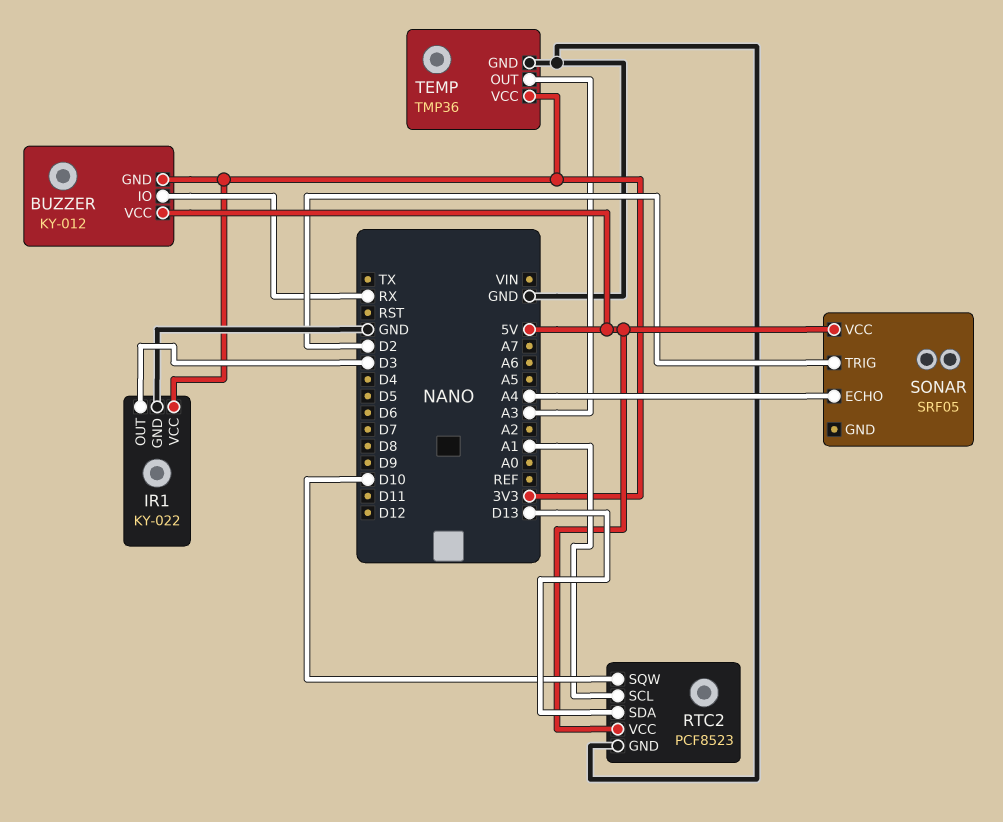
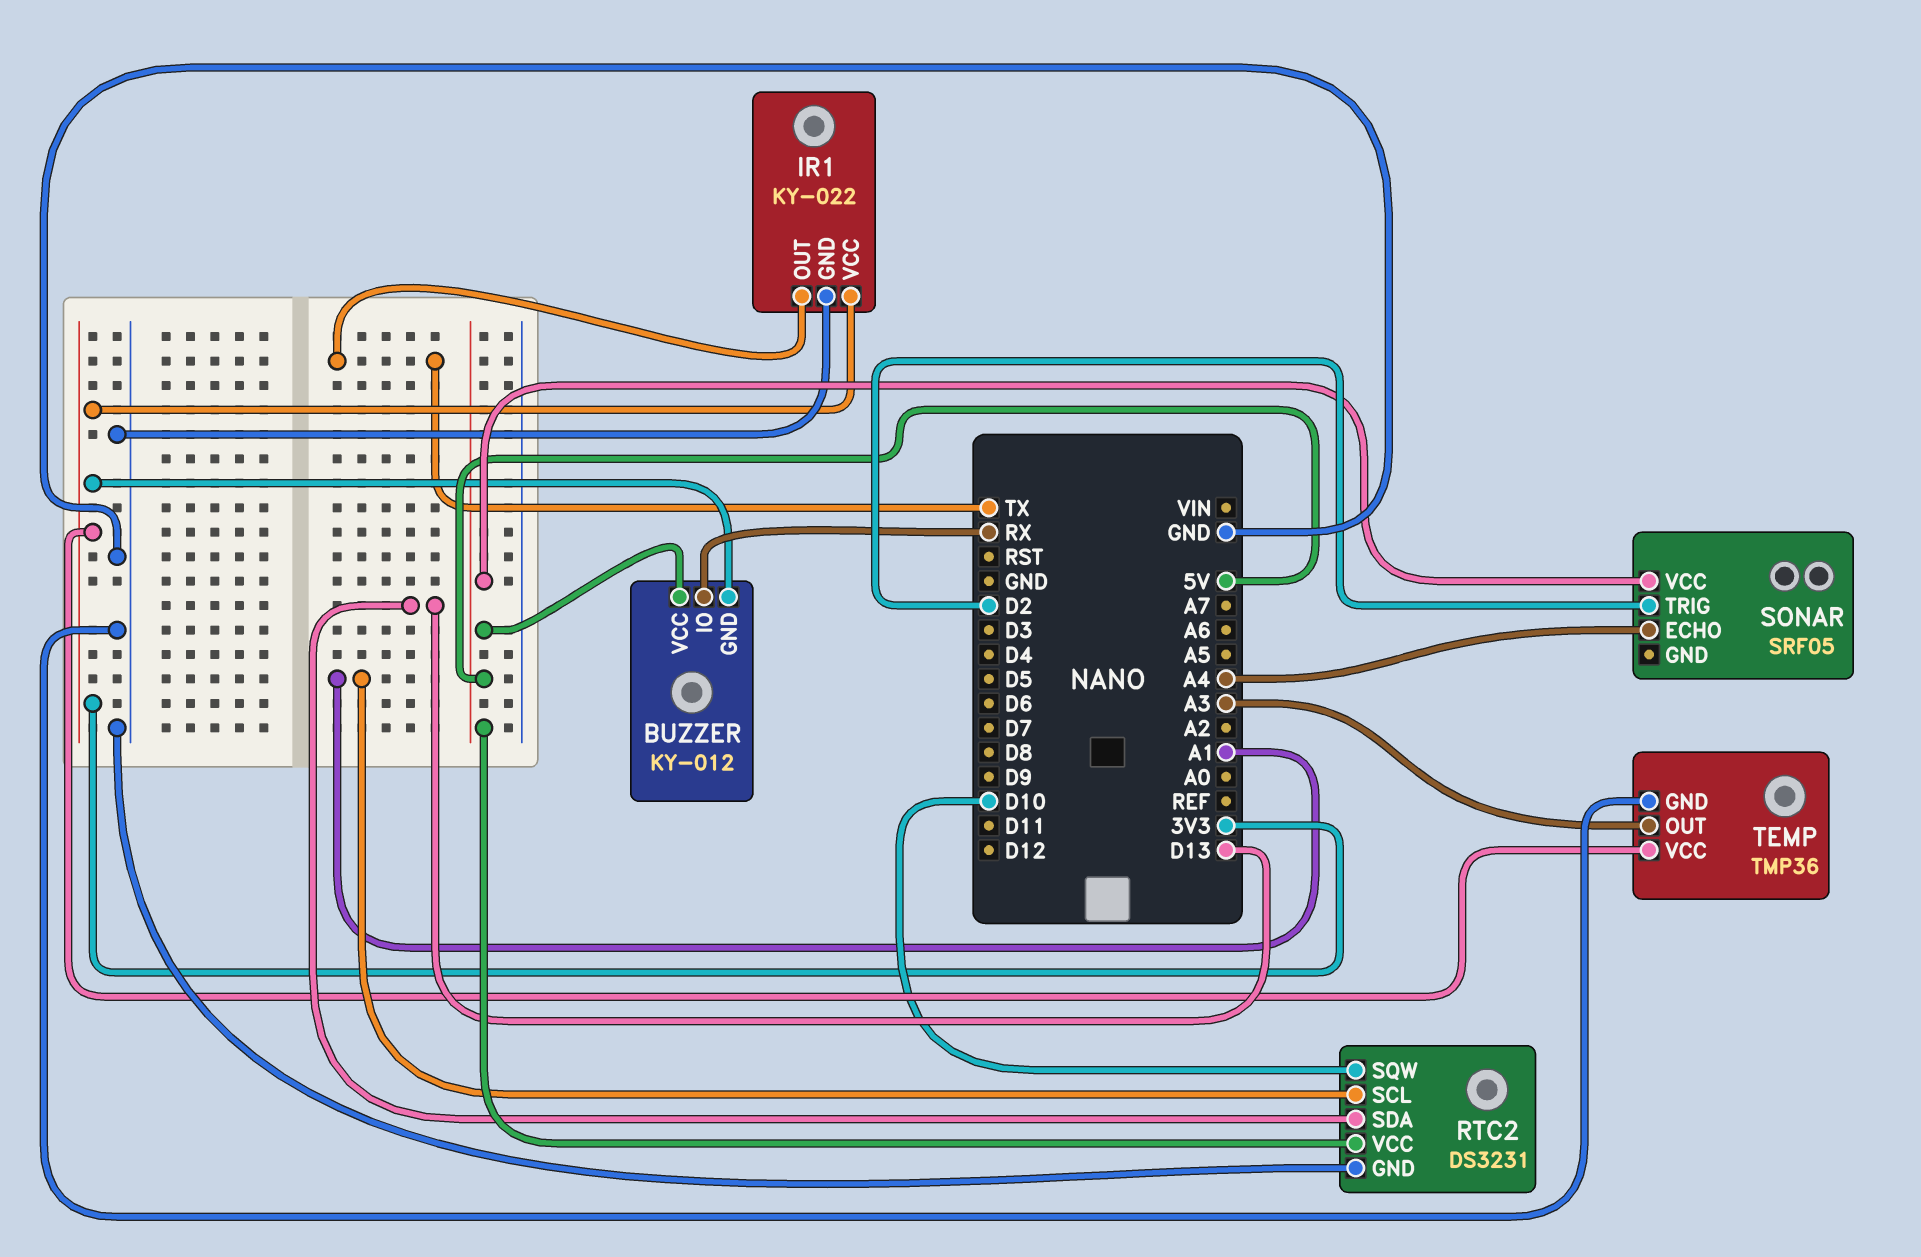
IR1 pin OUT: D3 -> TX
RTC2: PCF8523 -> DS3231

